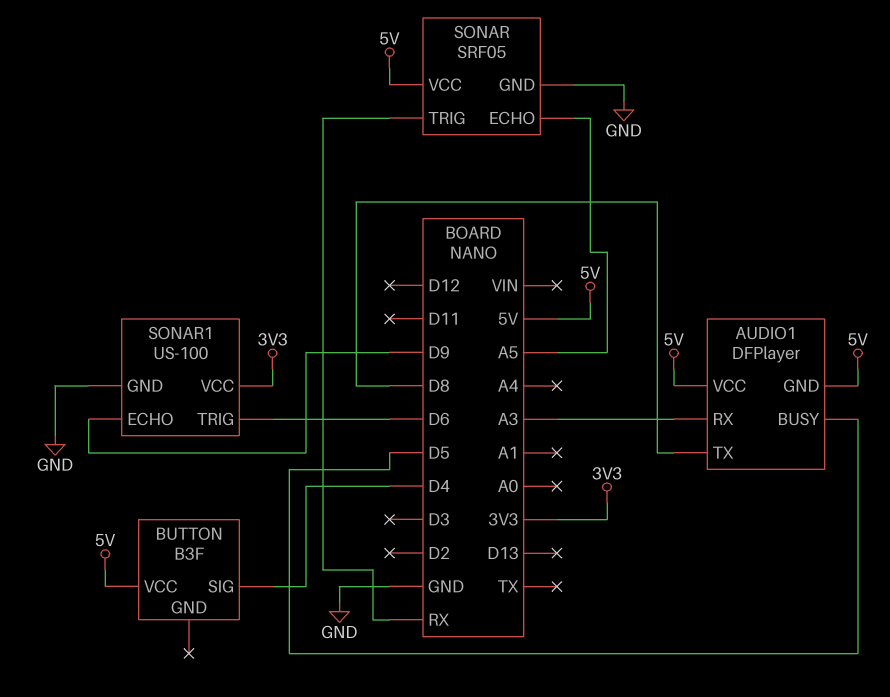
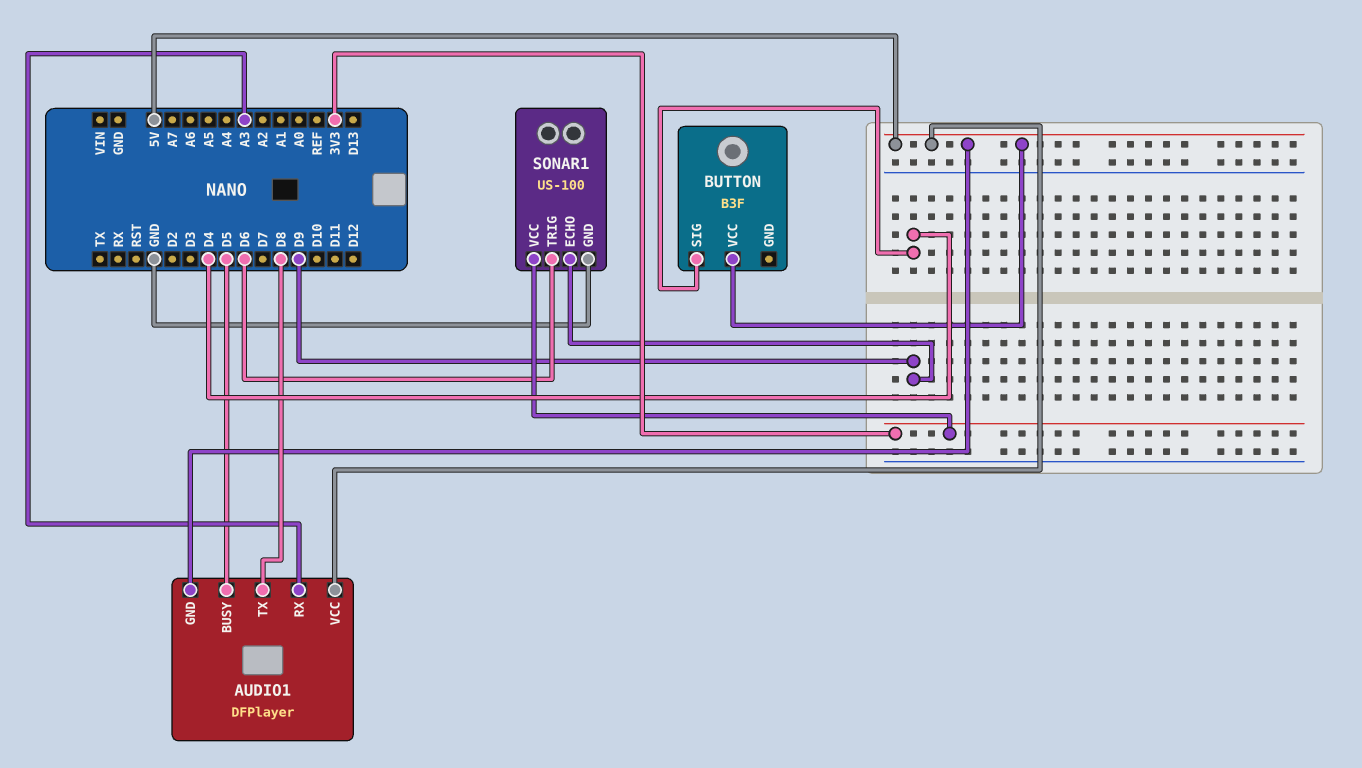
SONAR: SRF05 -> none
SONAR pin ECHO: A5 -> none
SONAR pin GND: GND -> none
SONAR pin TRIG: RX -> none
SONAR pin VCC: 5V -> none

